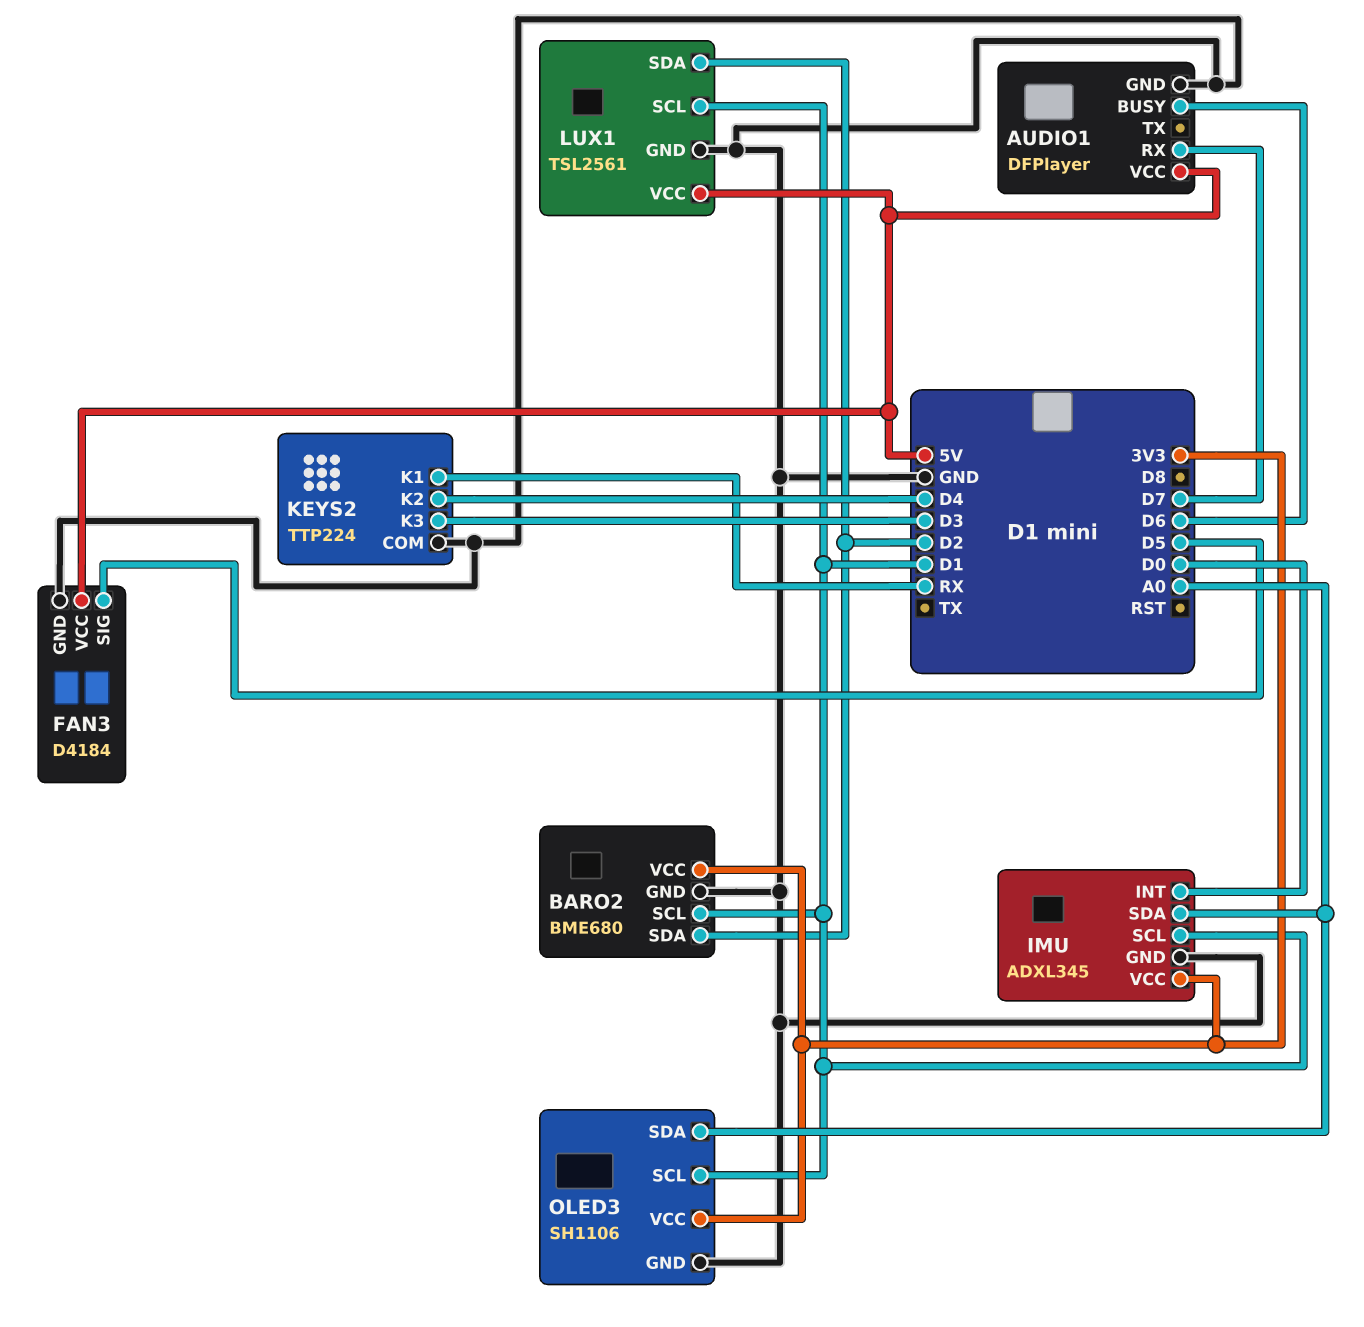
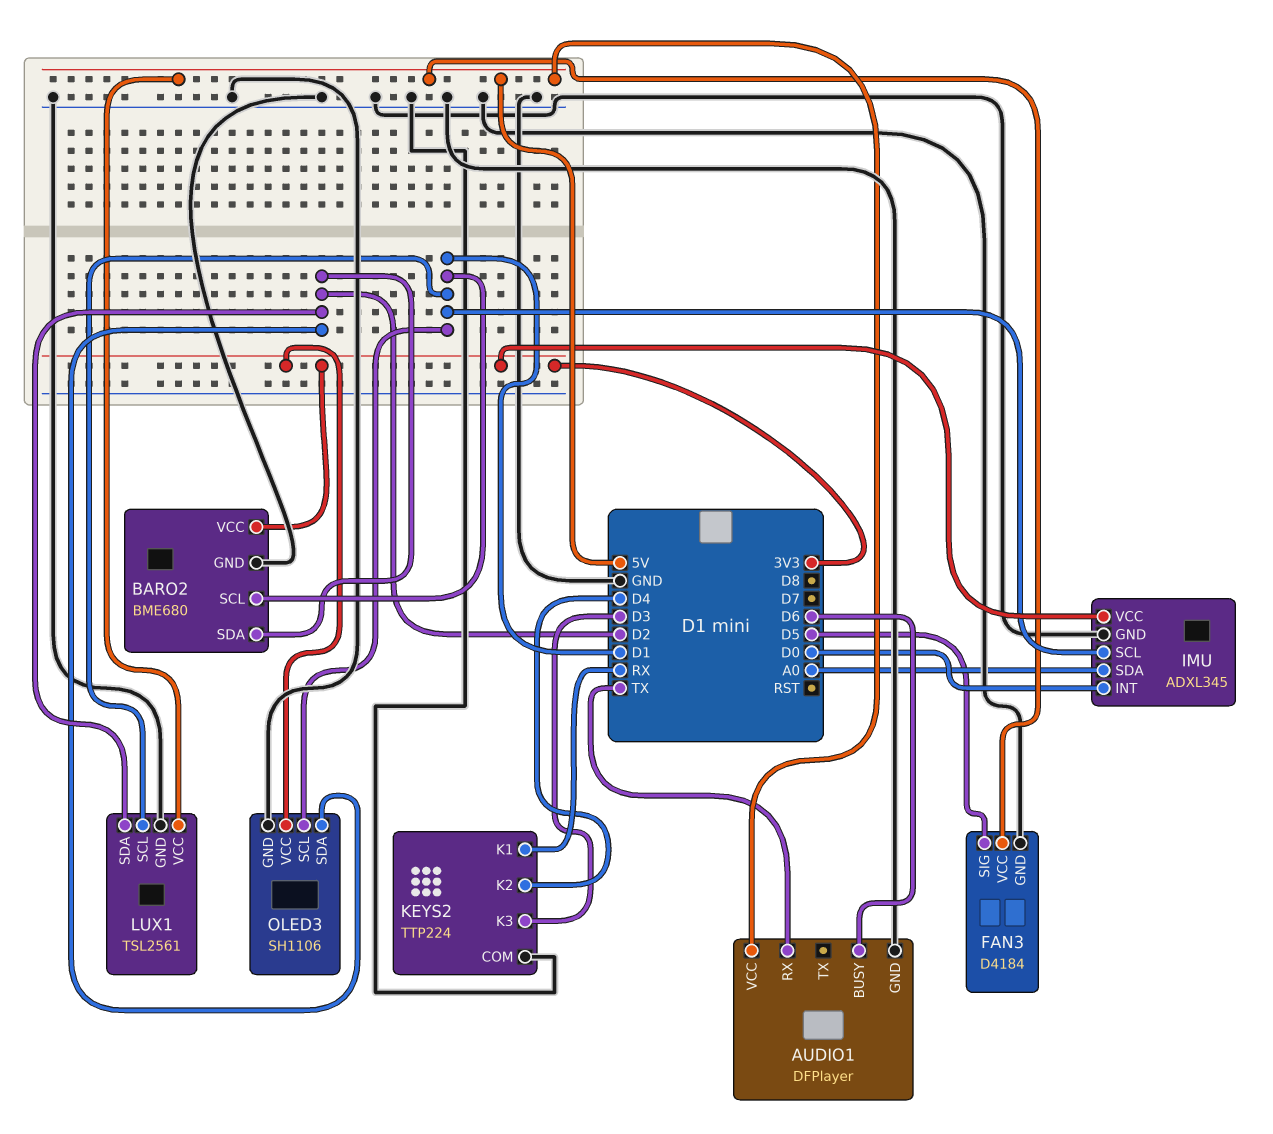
AUDIO1 pin RX: D7 -> TX
OLED3 pin SDA: A0 -> D2

